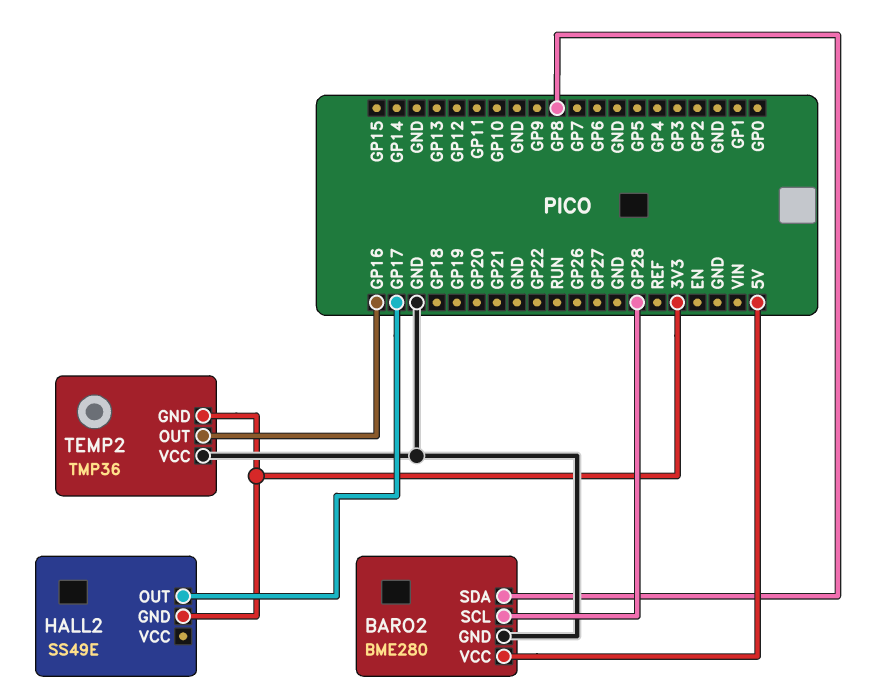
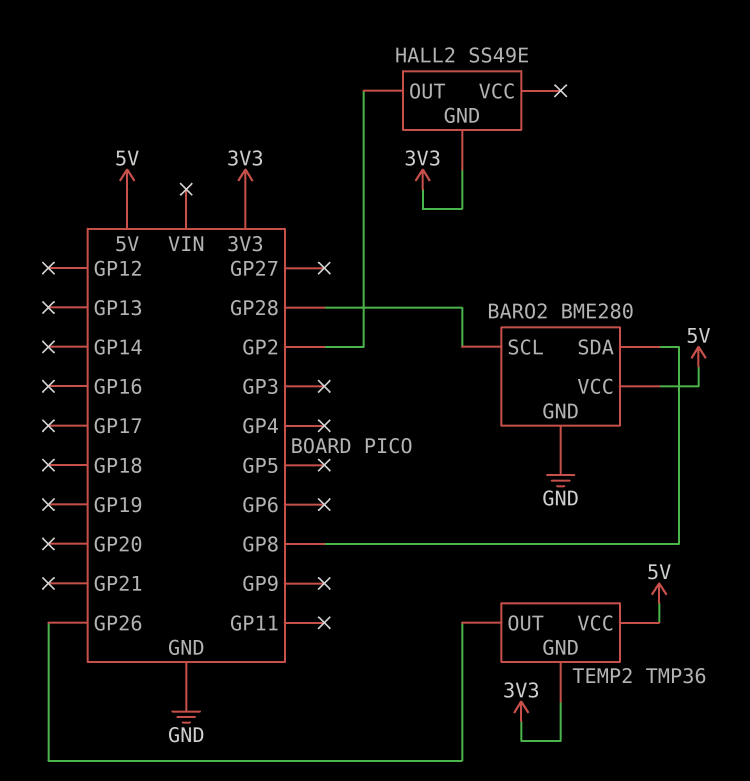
HALL2 pin OUT: GP17 -> GP2
TEMP2 pin OUT: GP16 -> GP26
TEMP2 pin VCC: GND -> 5V

